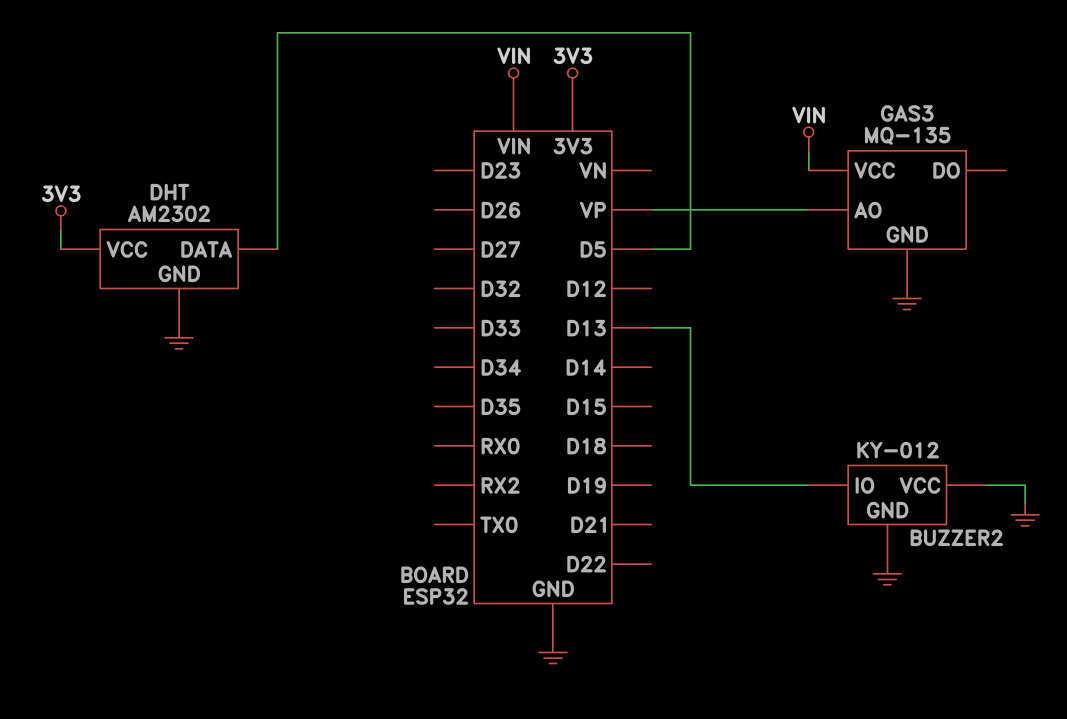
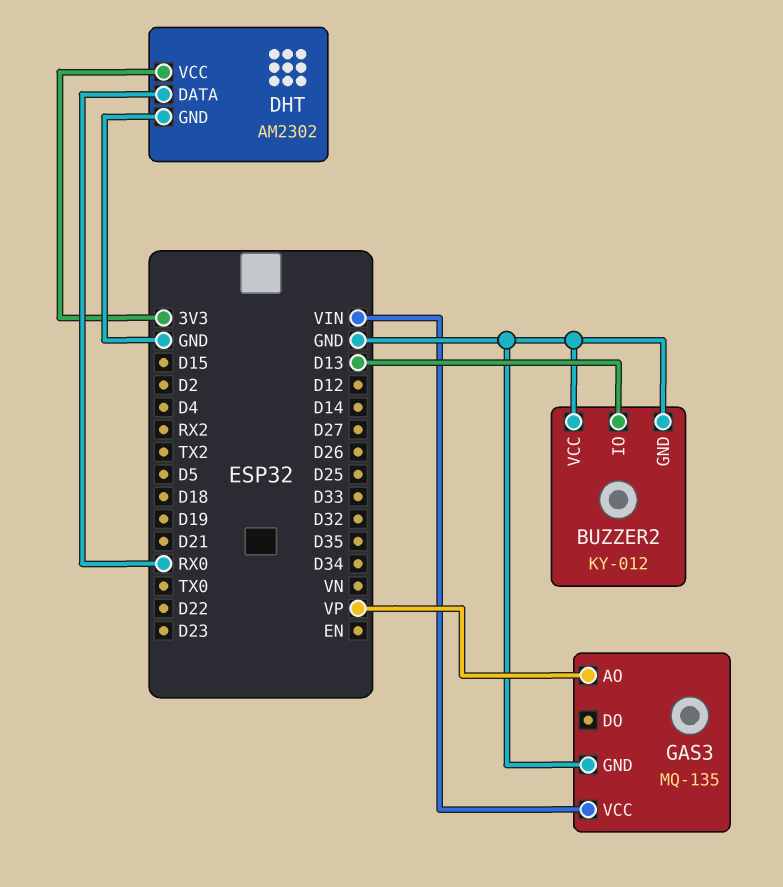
DHT pin DATA: D5 -> RX0

